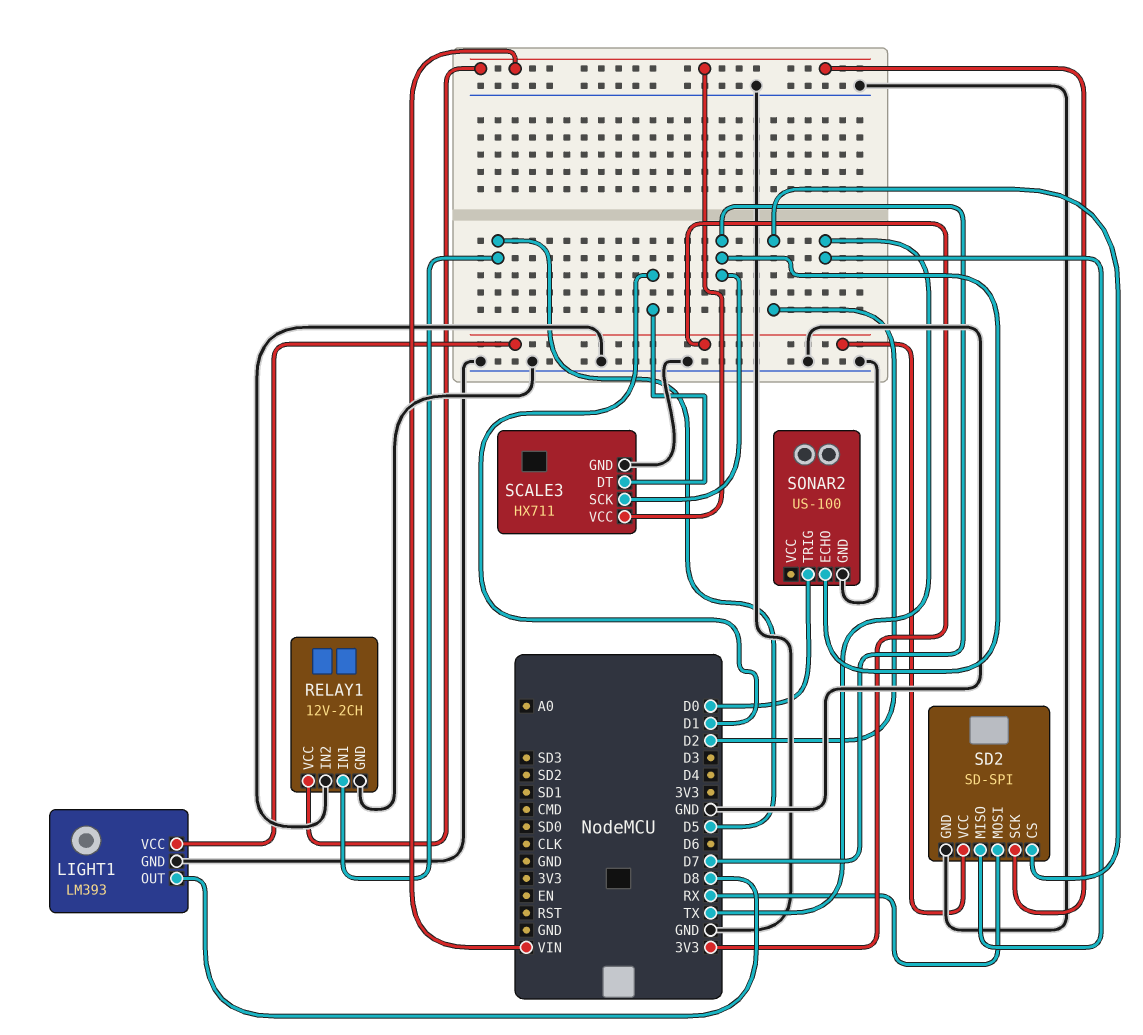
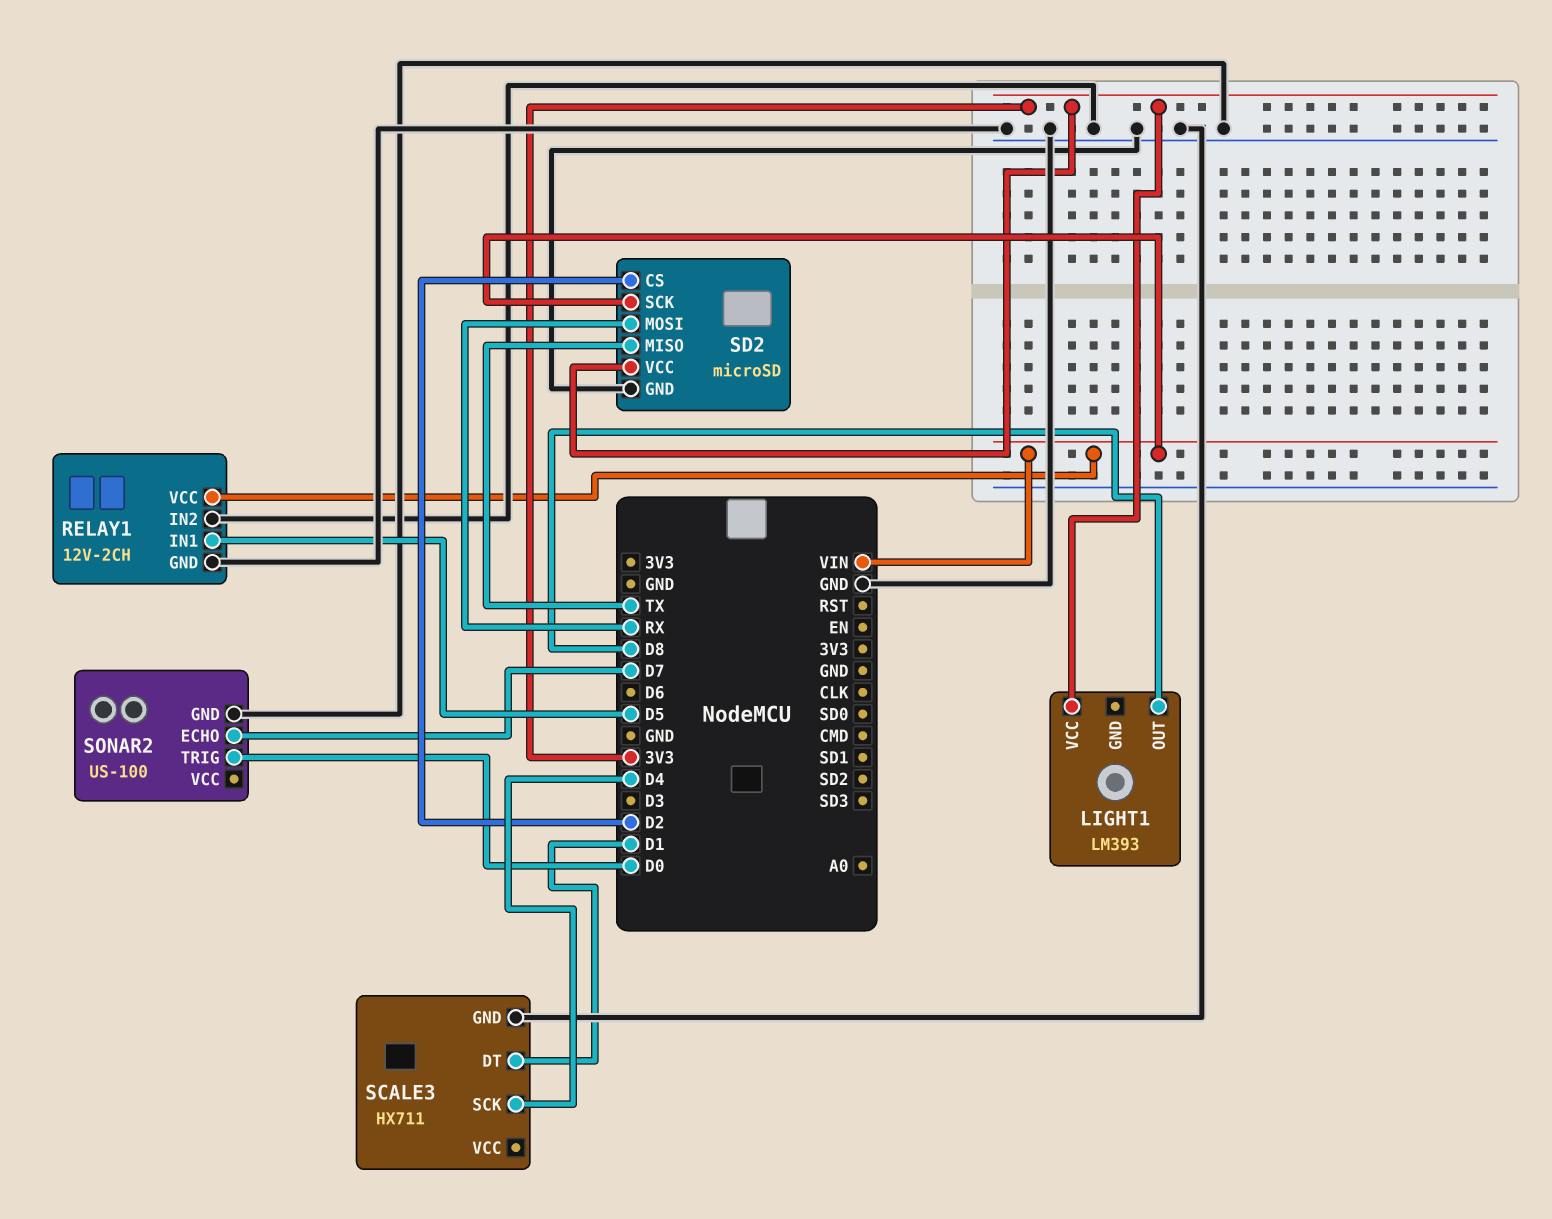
LIGHT1 pin GND: GND -> none
SCALE3 pin SCK: D7 -> D4
SCALE3 pin VCC: VIN -> none
SD2: SD-SPI -> microSD

